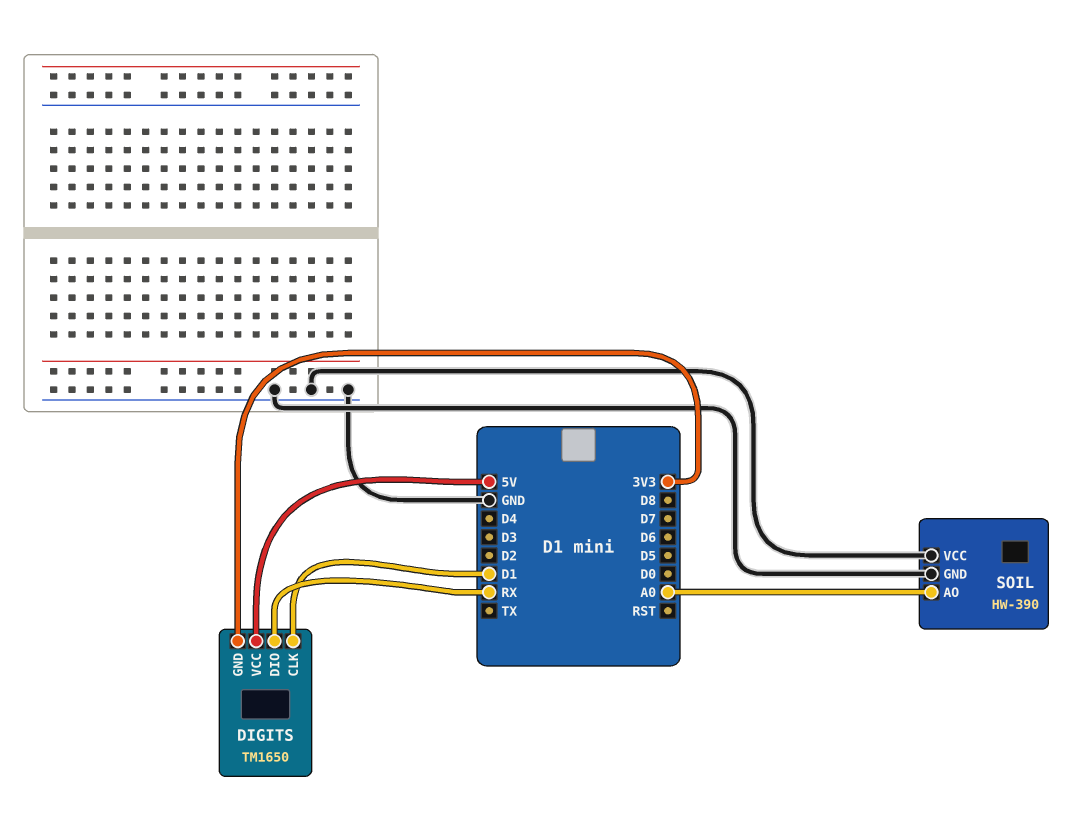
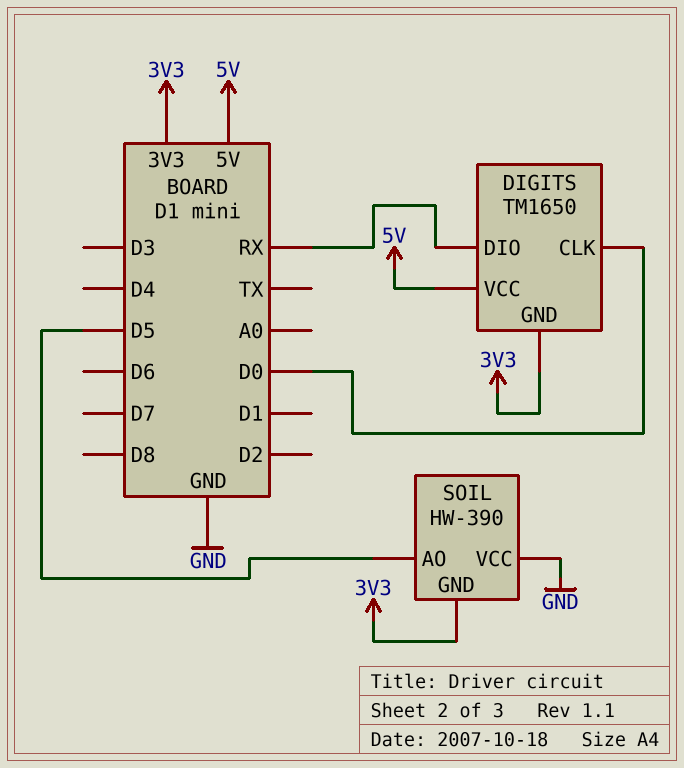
DIGITS pin CLK: D1 -> D0
SOIL pin AO: A0 -> D5
SOIL pin GND: GND -> 3V3

